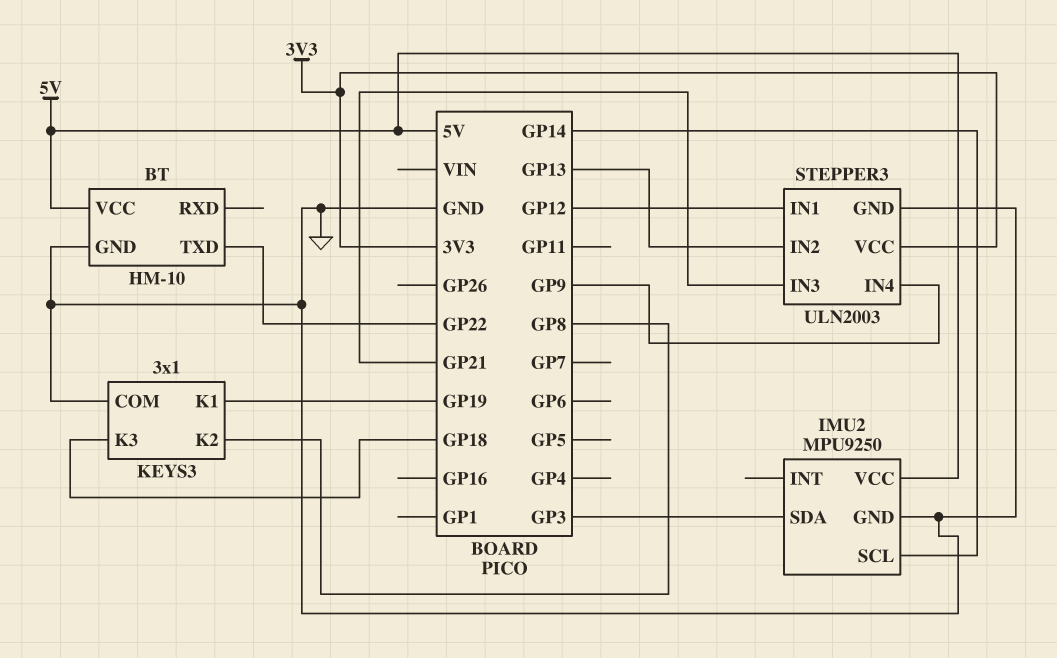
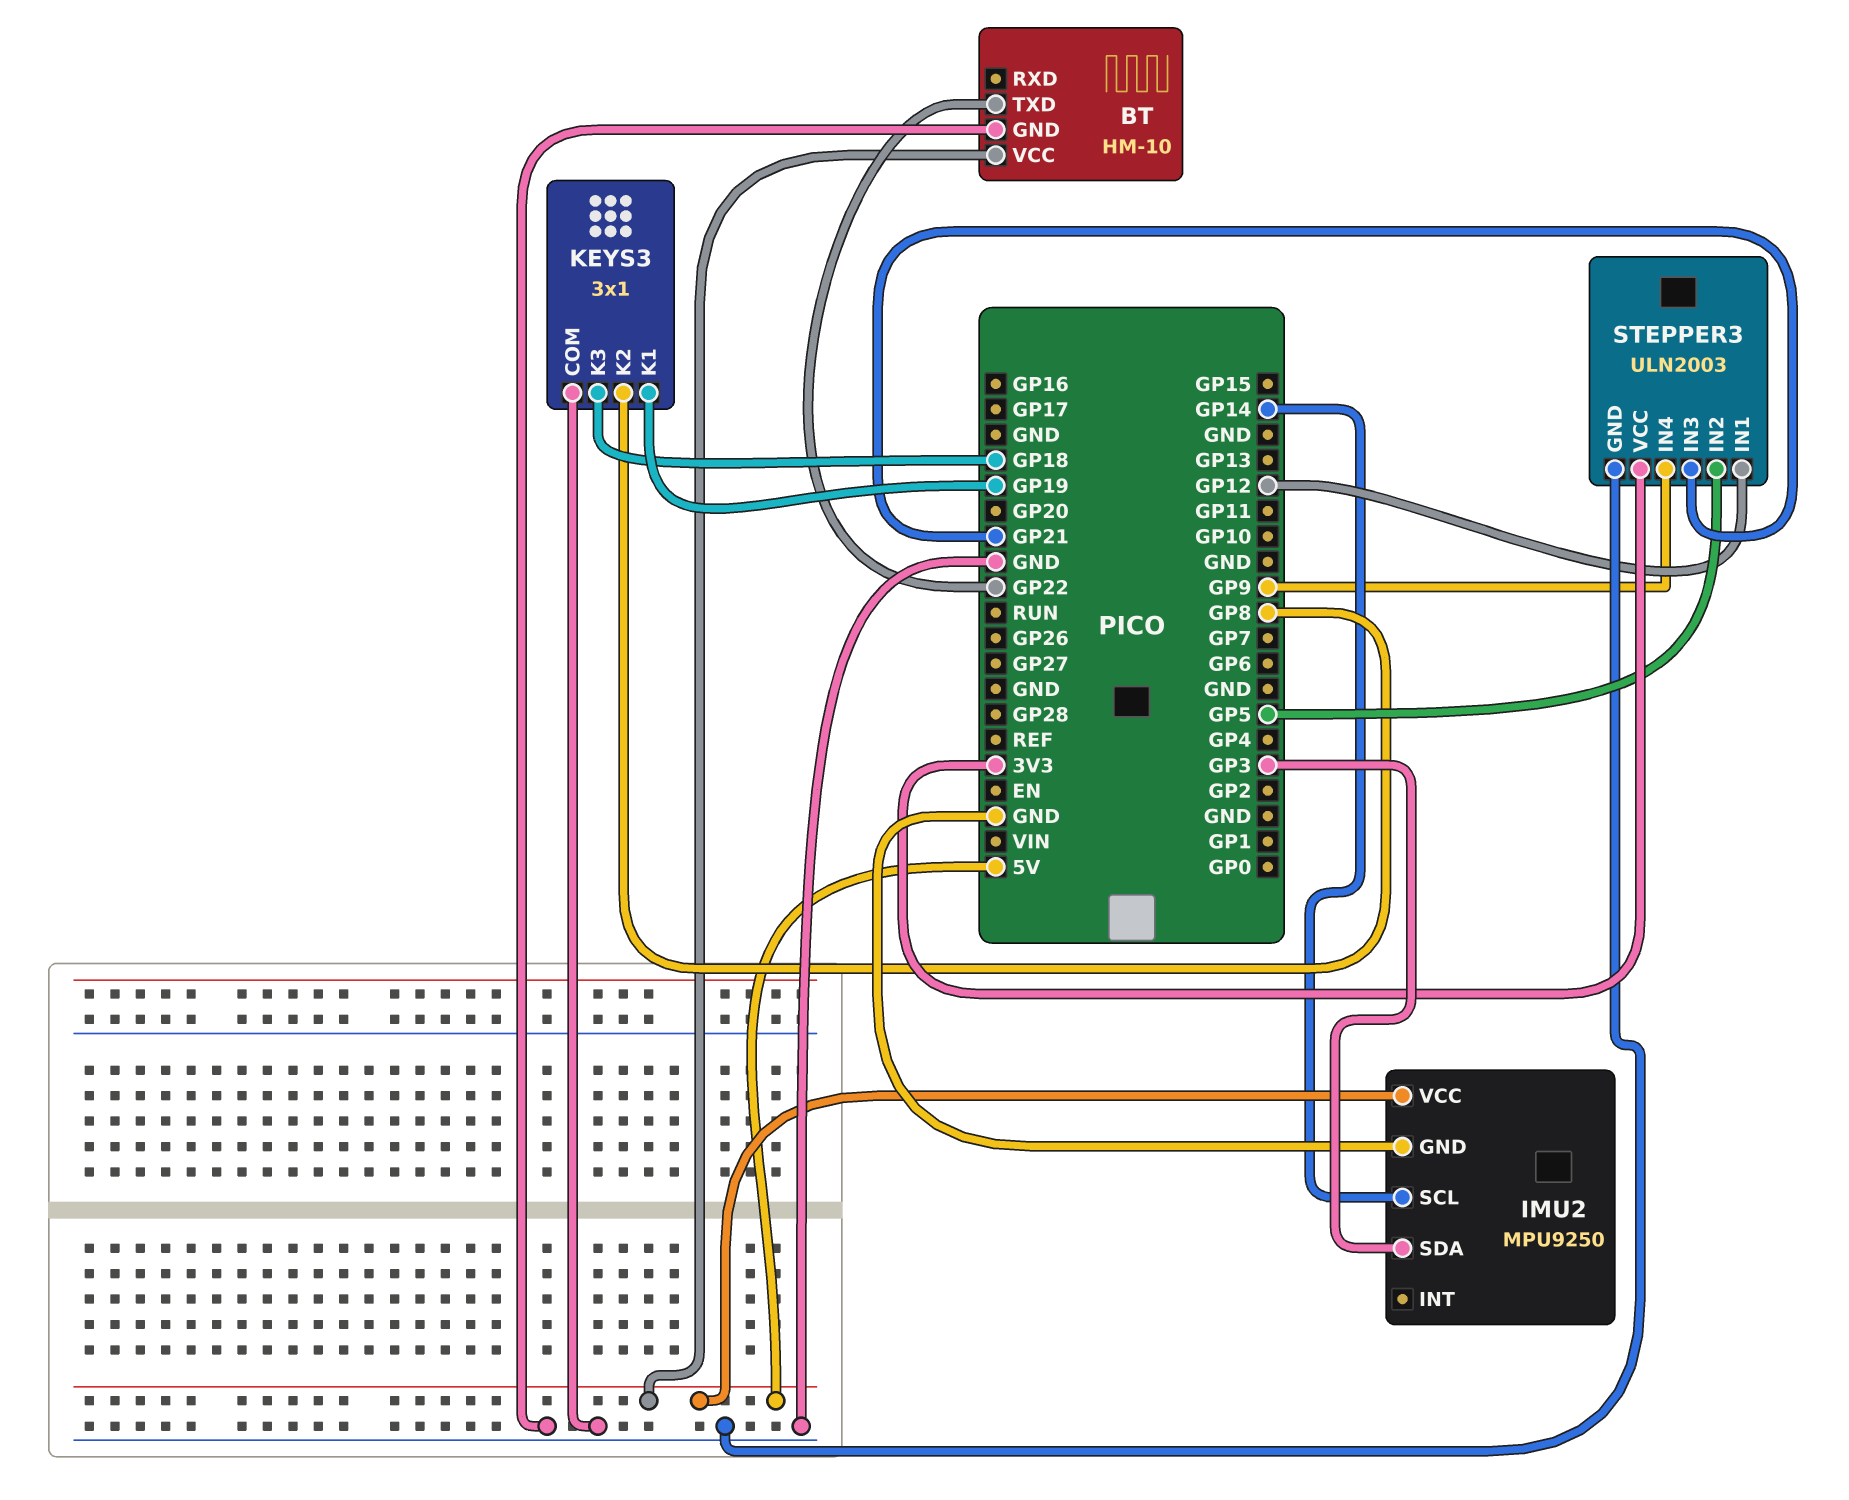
STEPPER3 pin IN2: GP13 -> GP5

